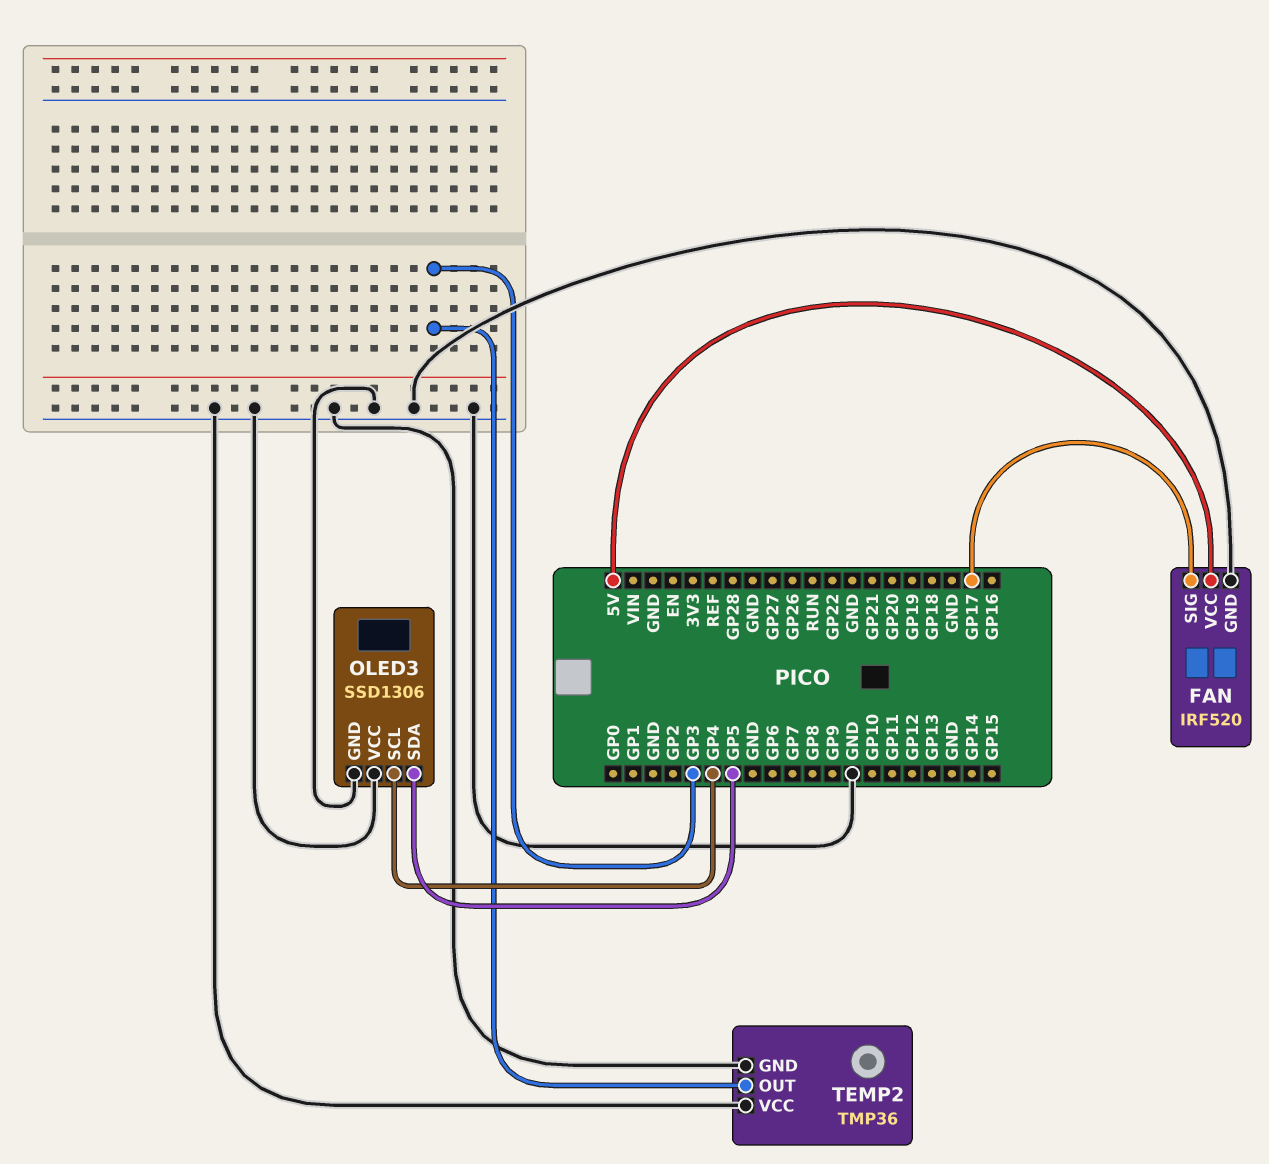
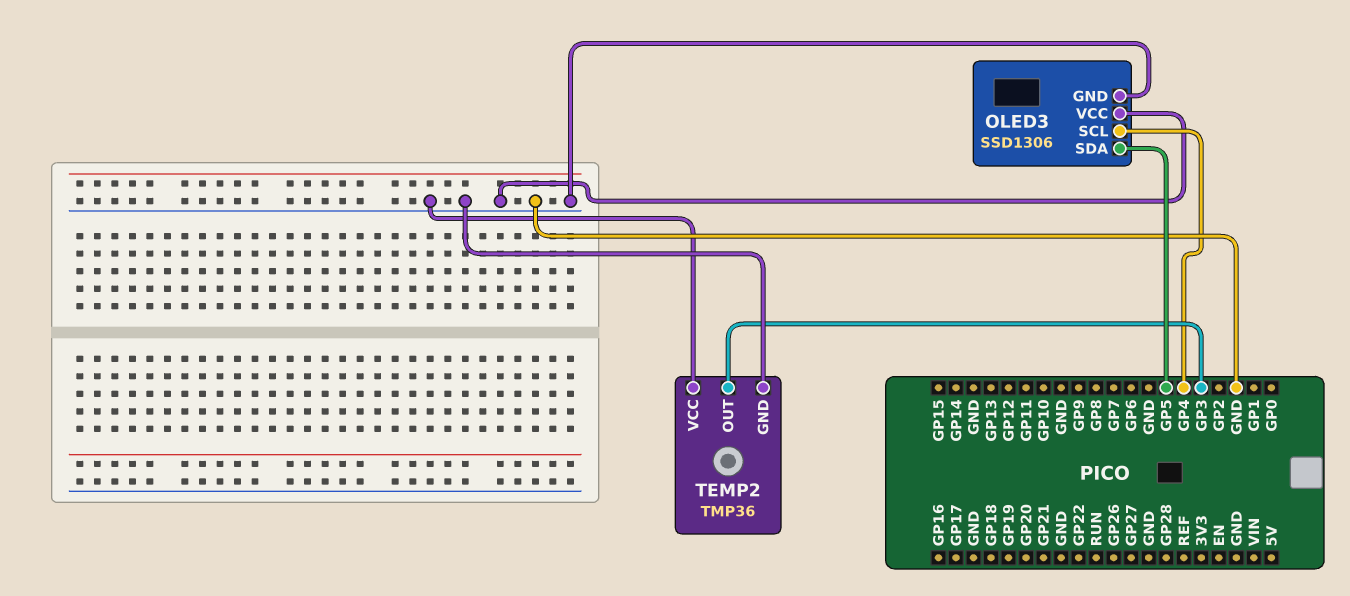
FAN: IRF520 -> none
FAN pin GND: GND -> none
FAN pin SIG: GP17 -> none
FAN pin VCC: 5V -> none

